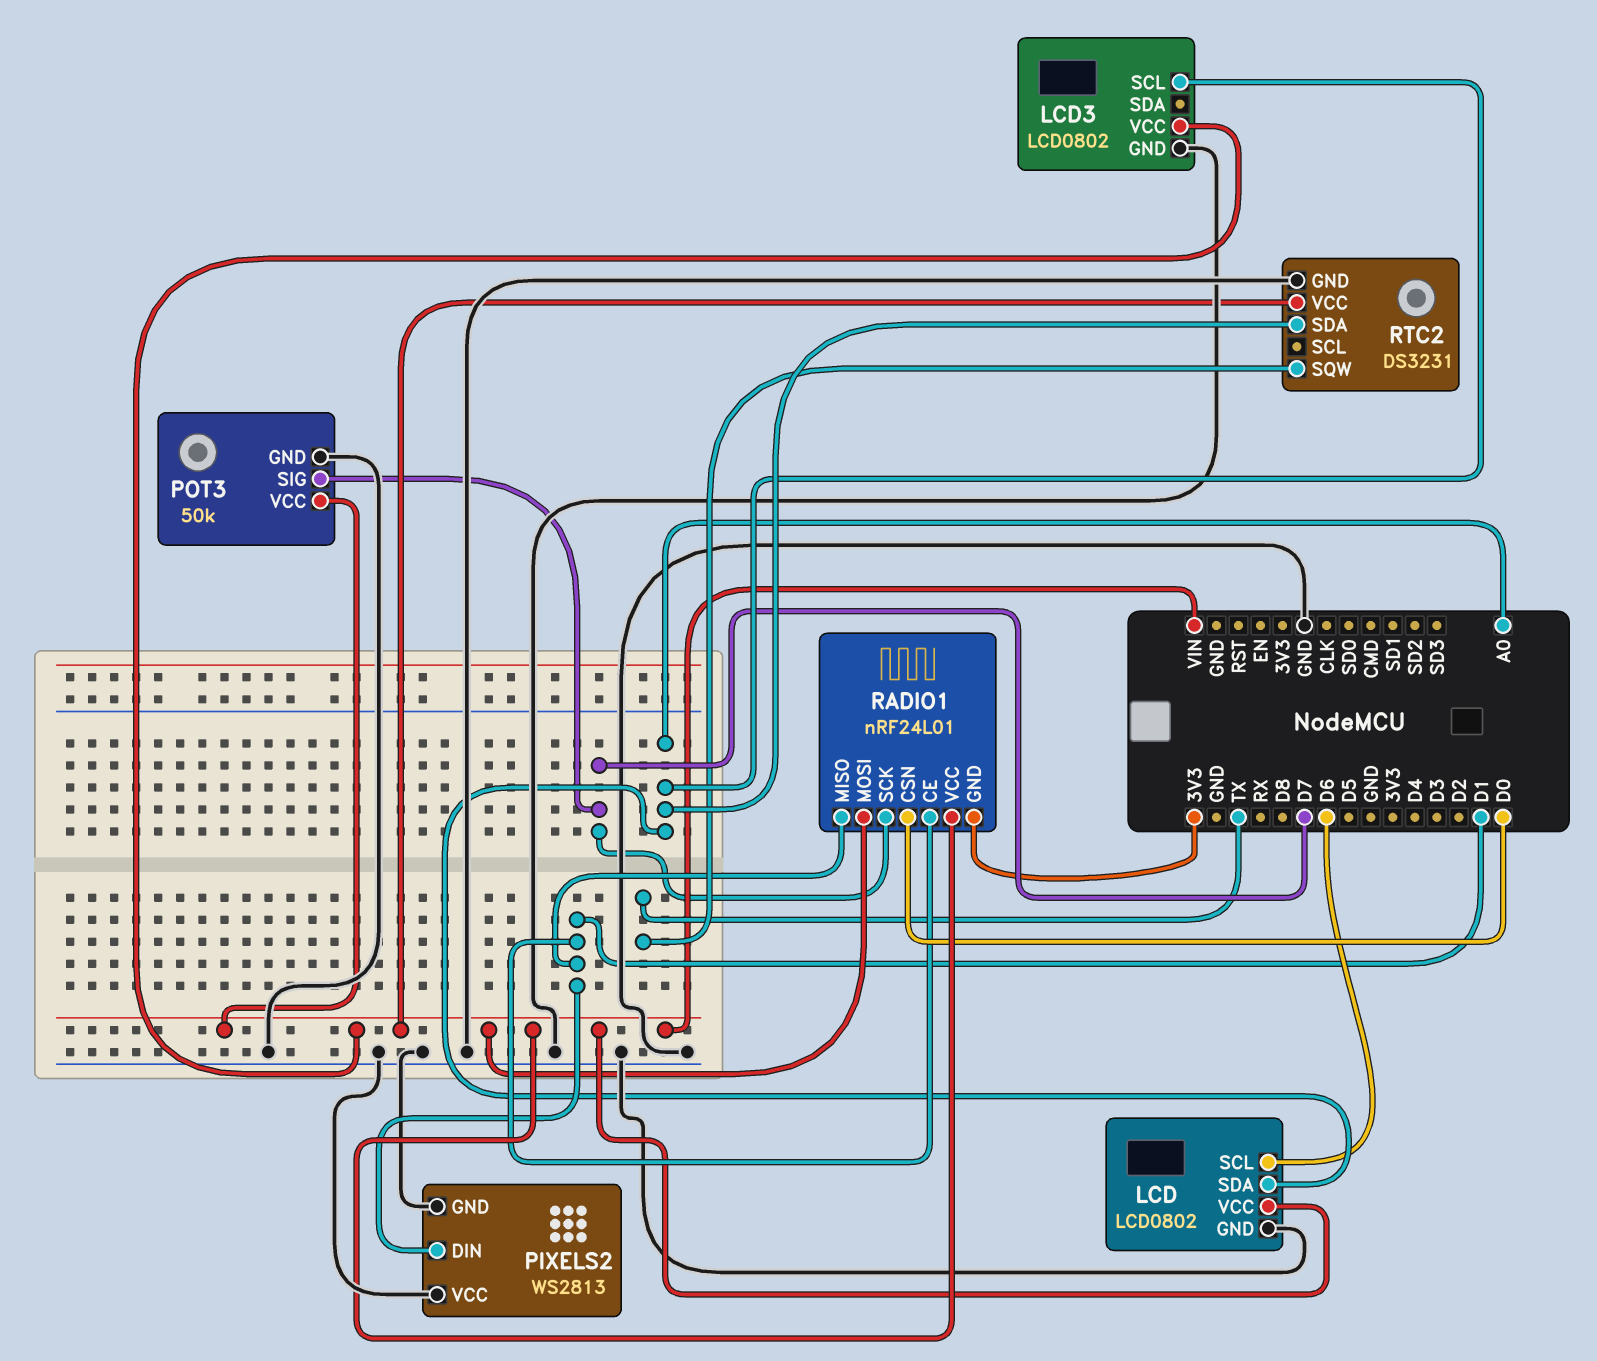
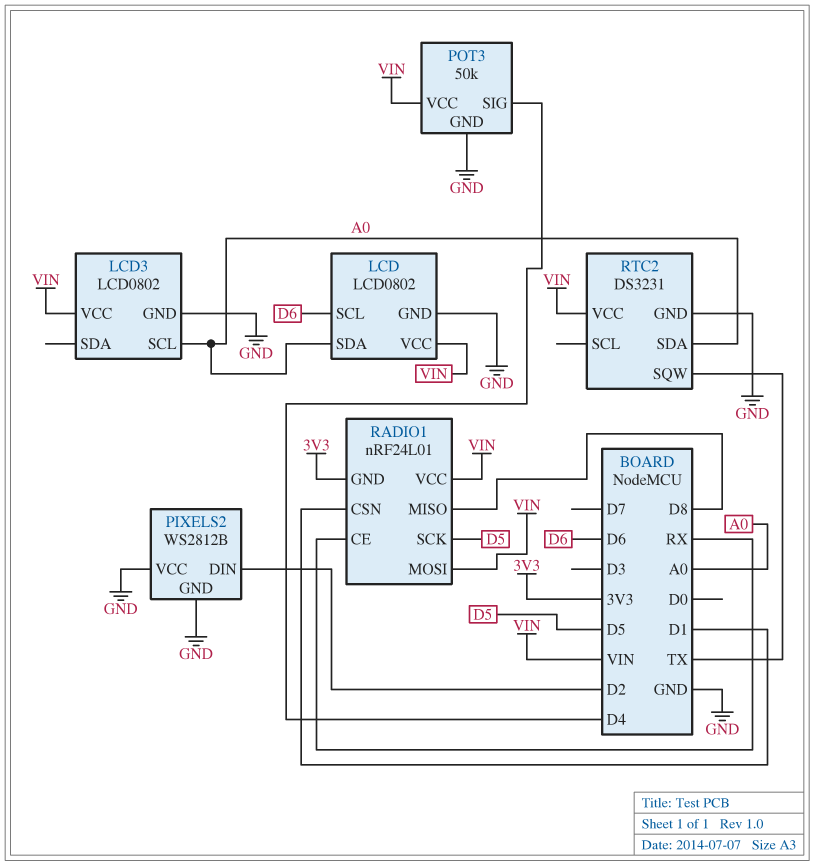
PIXELS2: WS2813 -> WS2812B
PIXELS2 pin DIN: D1 -> D2
POT3 pin SIG: D7 -> D4
RADIO1 pin CE: D1 -> RX
RADIO1 pin CSN: D0 -> D1
RADIO1 pin MISO: D1 -> D8
RADIO1 pin SCK: D7 -> D5

